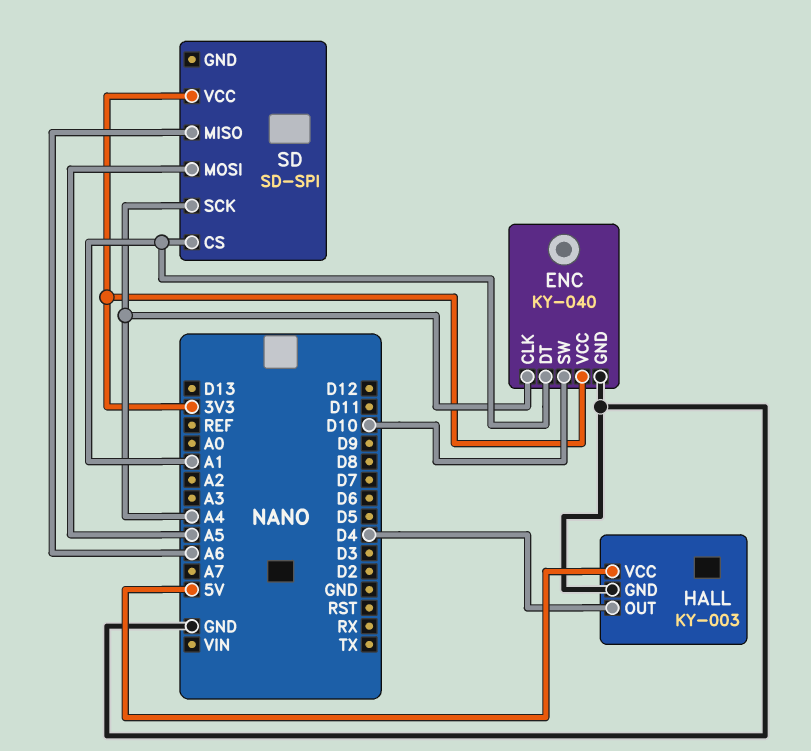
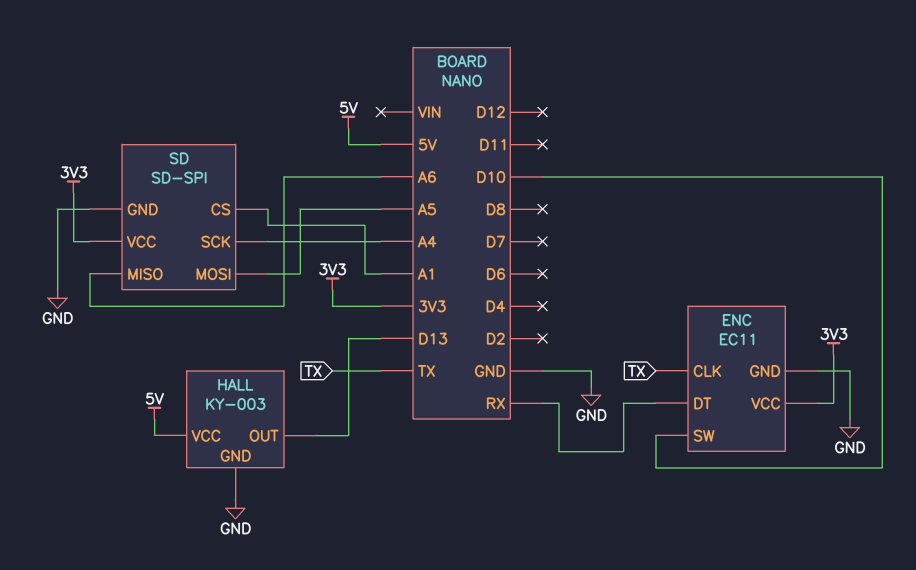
ENC: KY-040 -> EC11
ENC pin CLK: A4 -> TX
ENC pin DT: A1 -> RX
HALL pin OUT: D4 -> D13
SD pin GND: none -> GND

